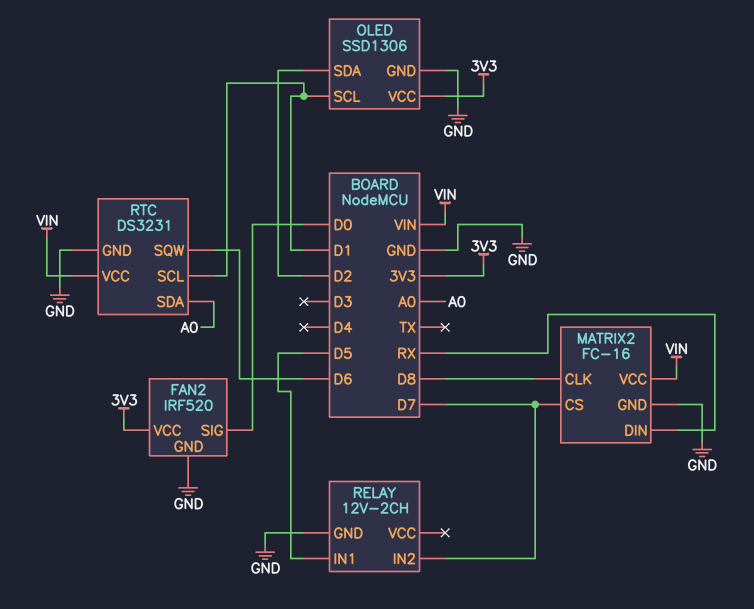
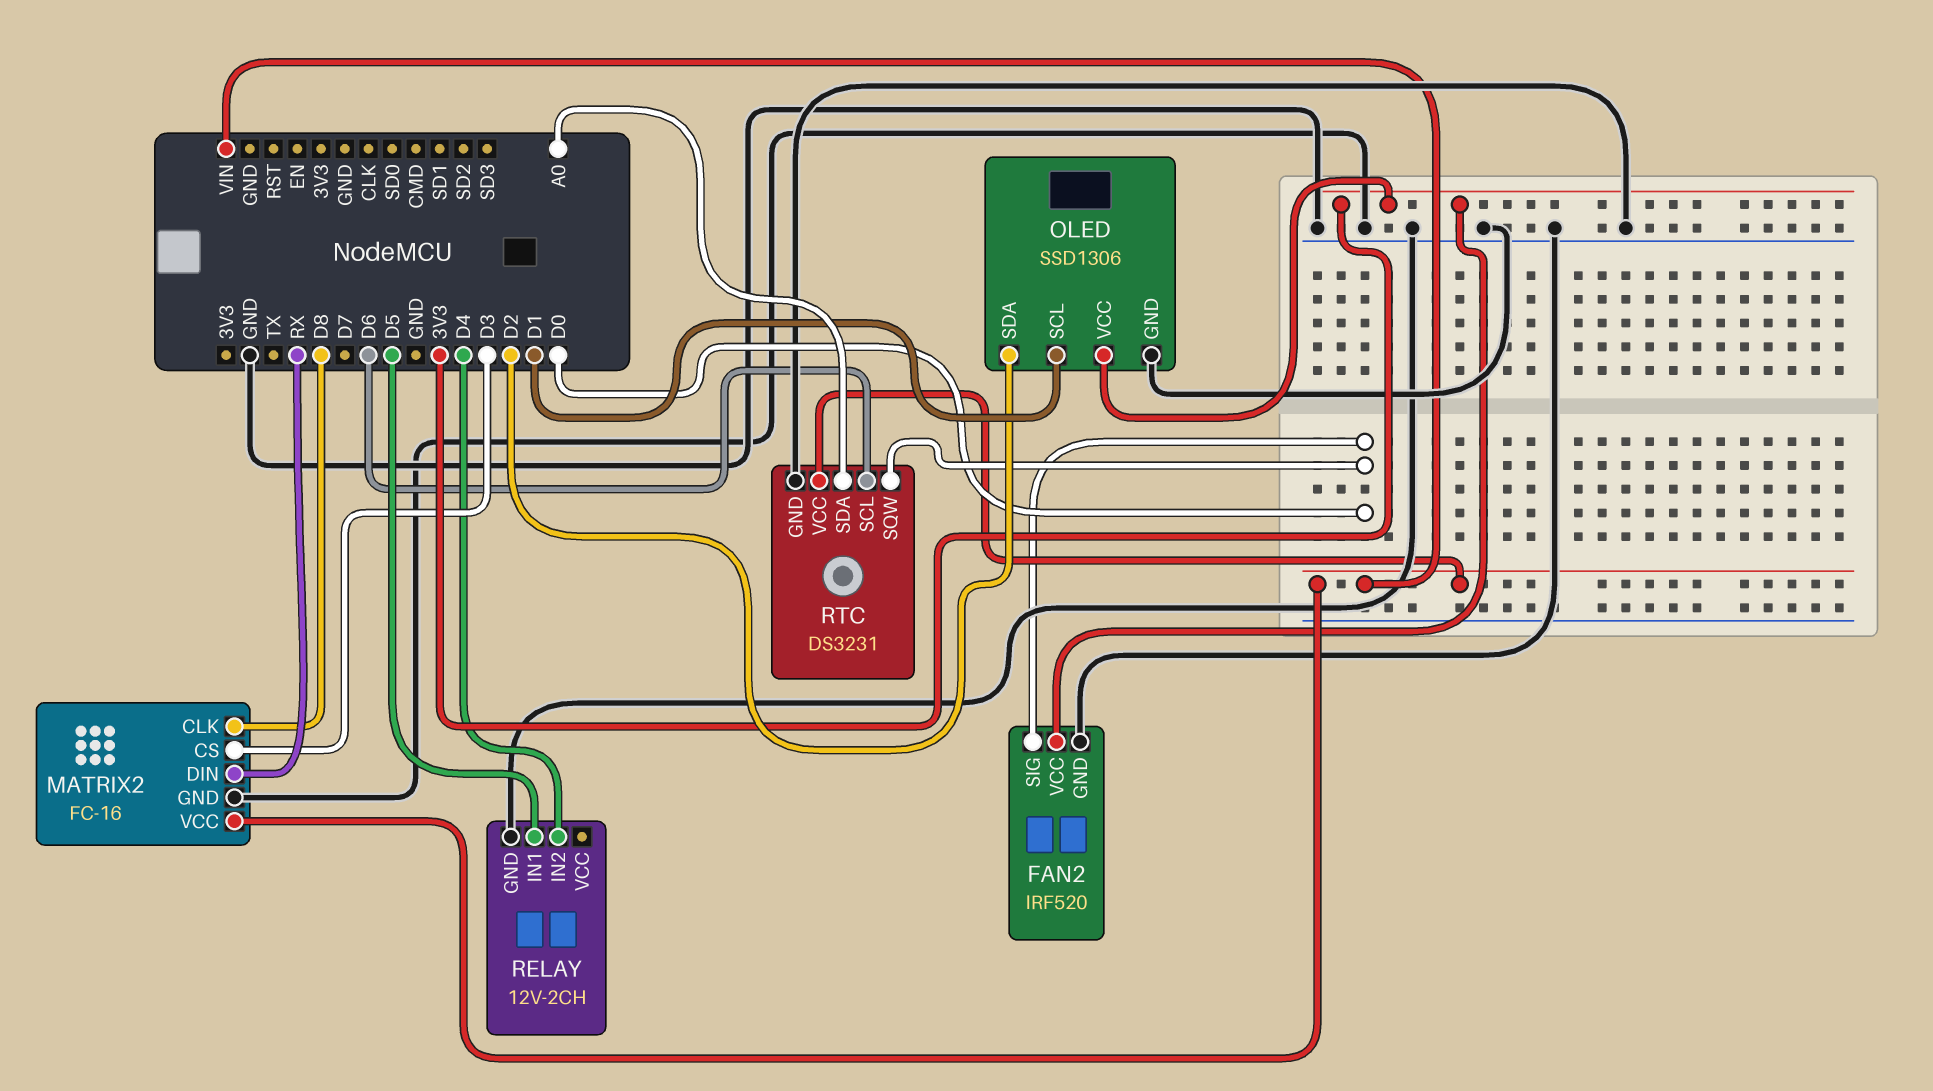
MATRIX2 pin CS: D7 -> D3
RELAY pin IN2: D7 -> D4
RTC pin SCL: D1 -> D6
RTC pin SQW: D6 -> D0

